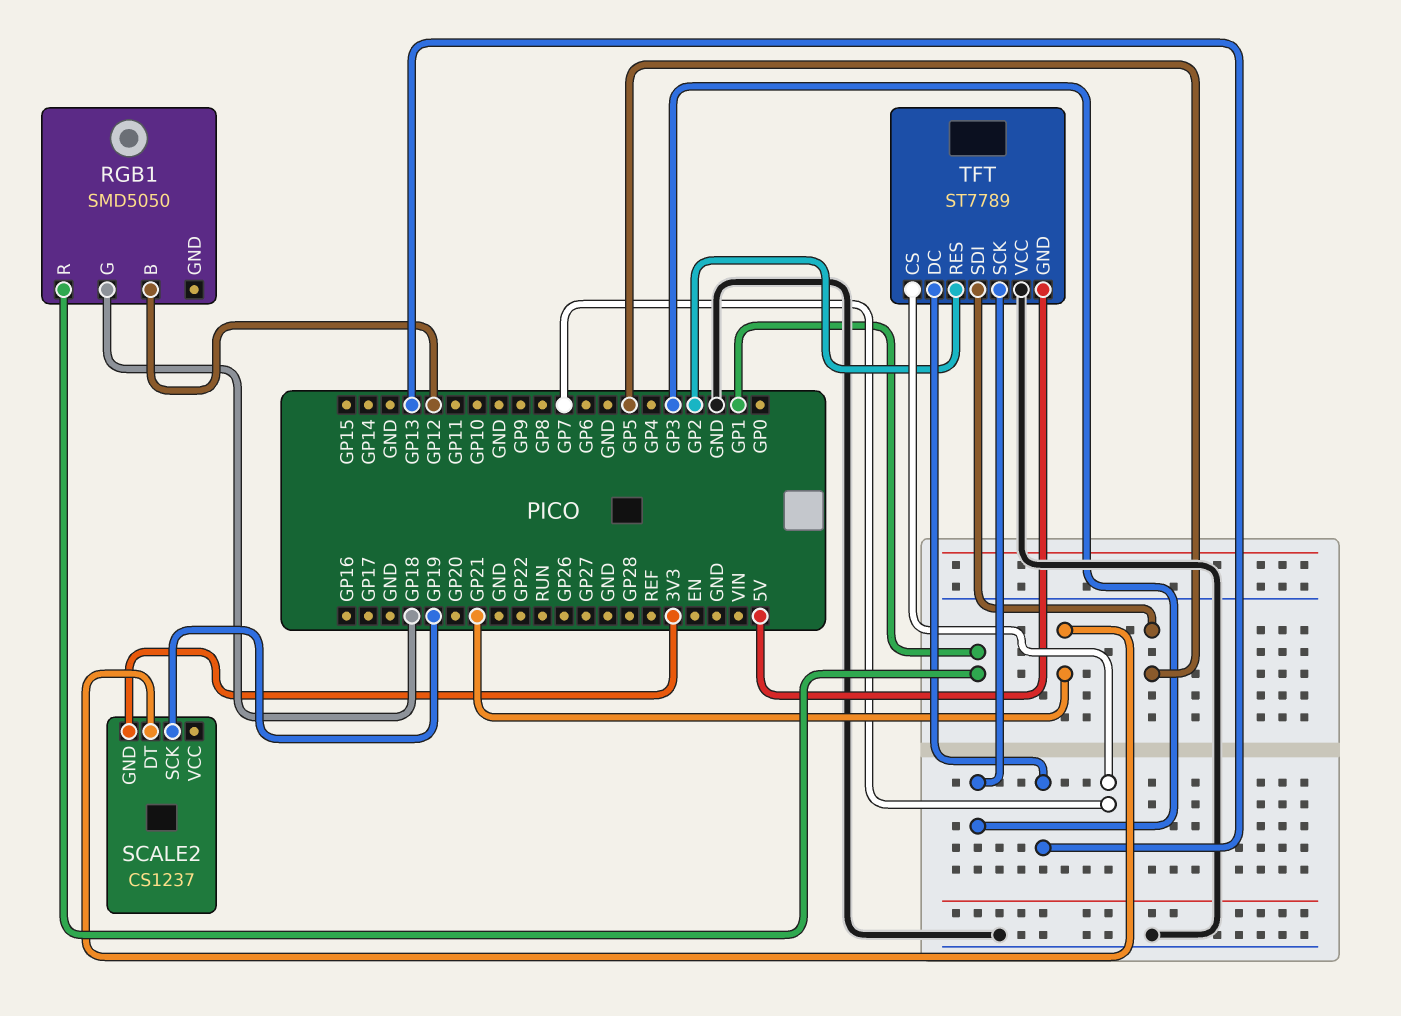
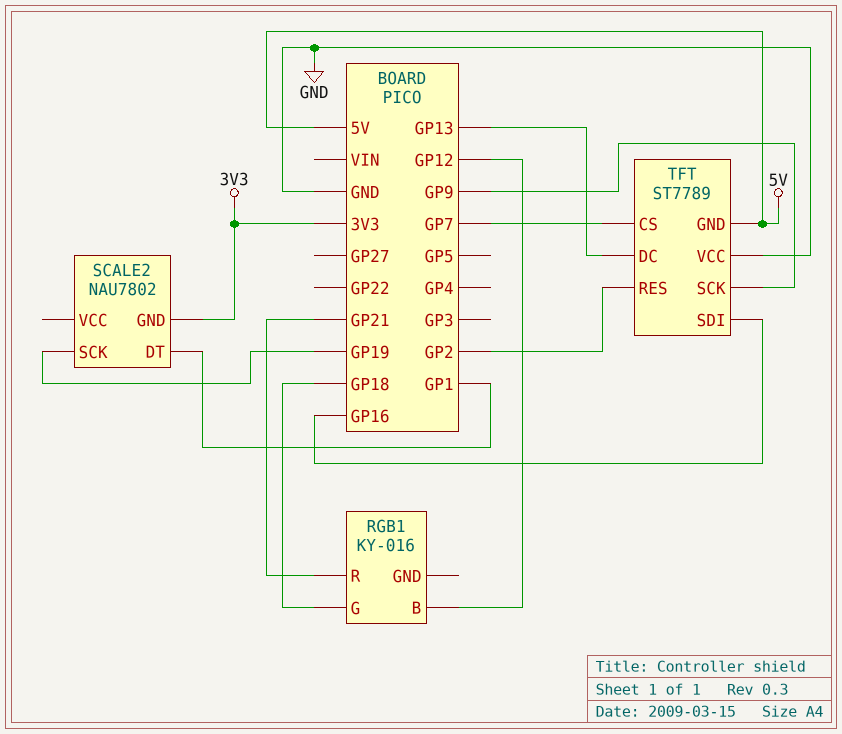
RGB1: SMD5050 -> KY-016
RGB1 pin R: GP1 -> GP21
SCALE2: CS1237 -> NAU7802
SCALE2 pin DT: GP21 -> GP1
TFT pin SCK: GP3 -> GP9
TFT pin SDI: GP5 -> GP16

